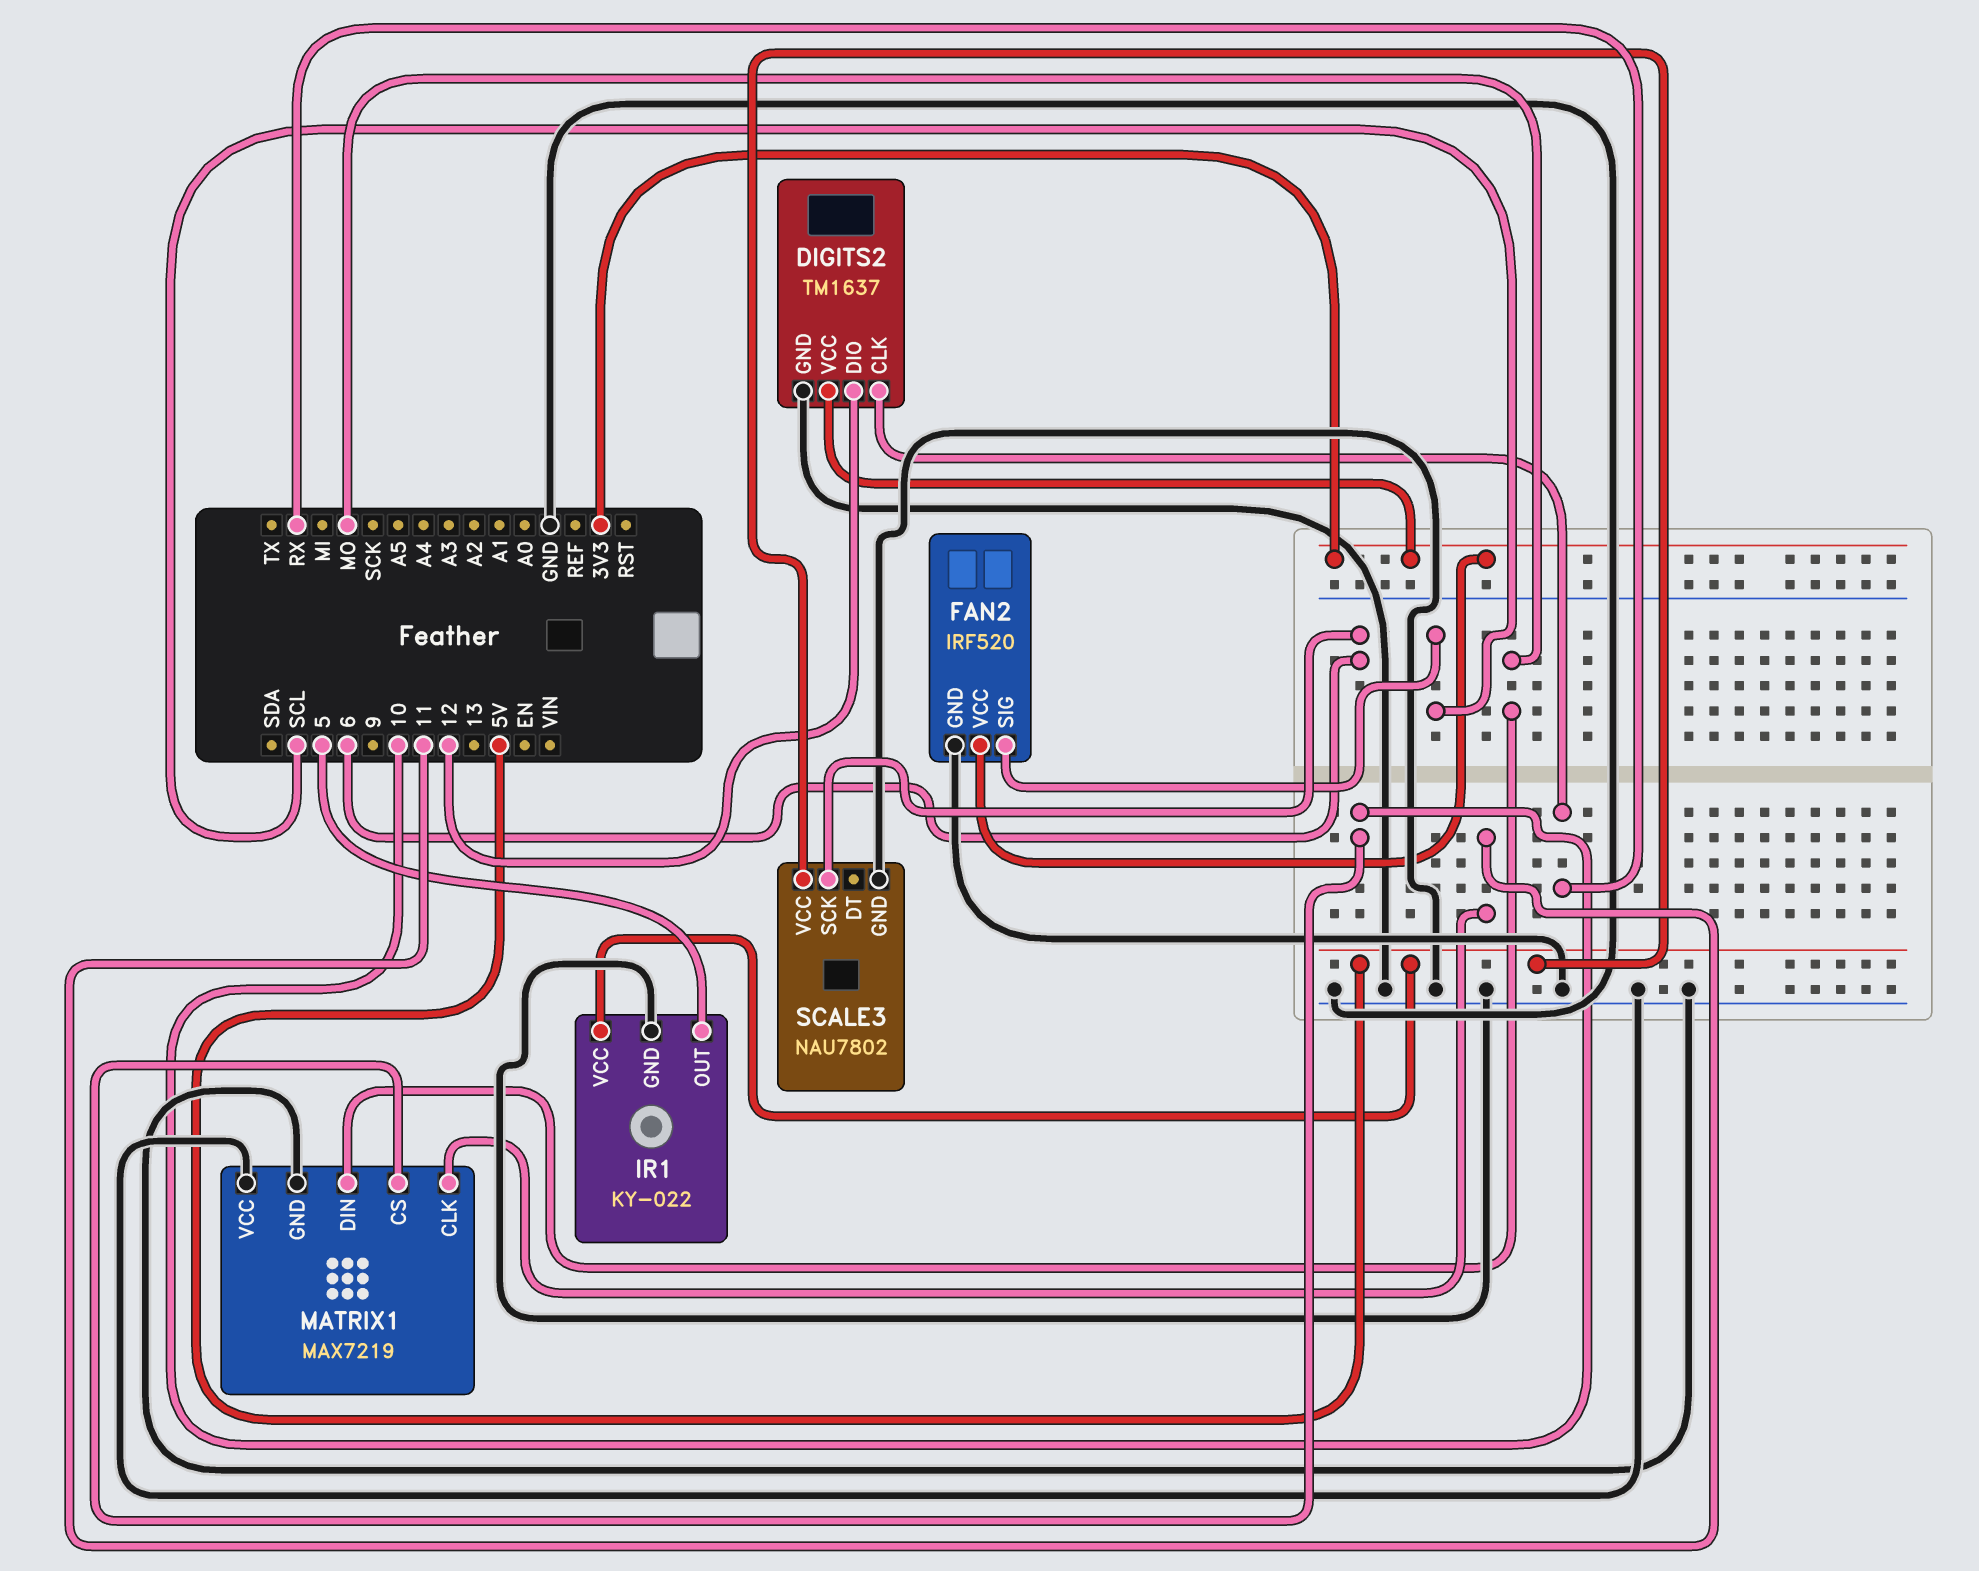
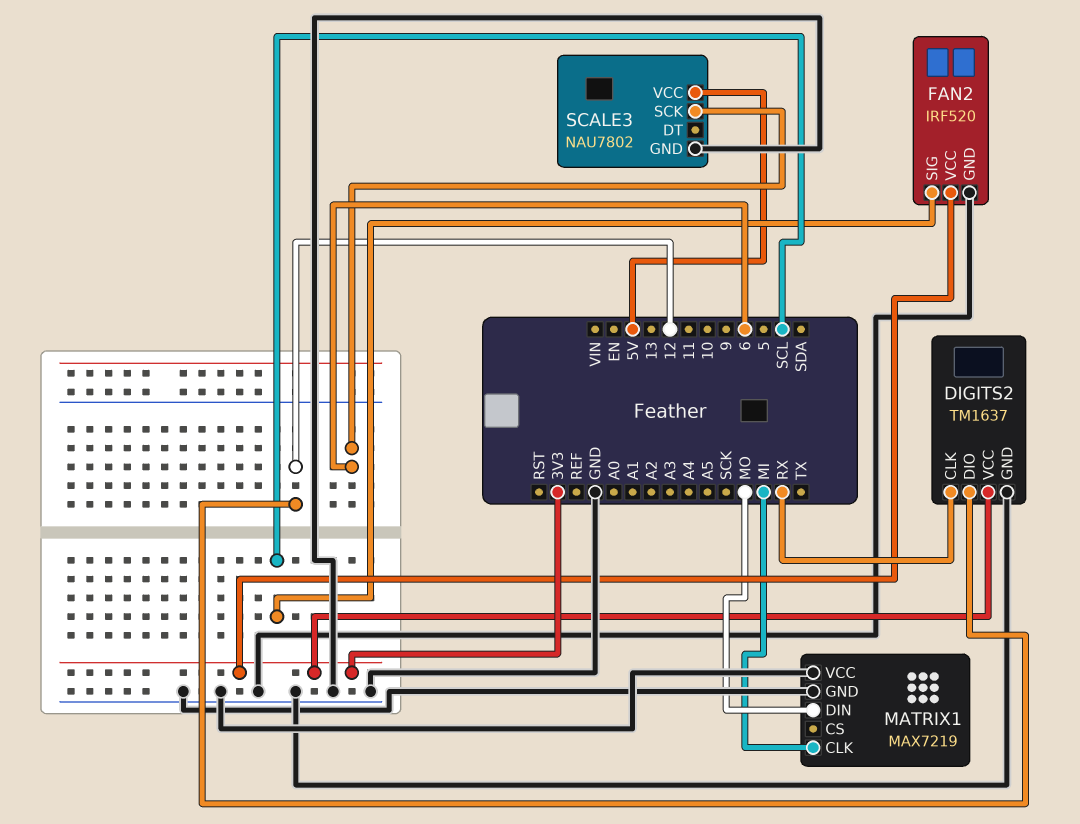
IR1: KY-022 -> none
IR1 pin GND: GND -> none
IR1 pin OUT: 5 -> none
IR1 pin VCC: 5V -> none
MATRIX1 pin CLK: 11 -> MI
MATRIX1 pin CS: 10 -> none

